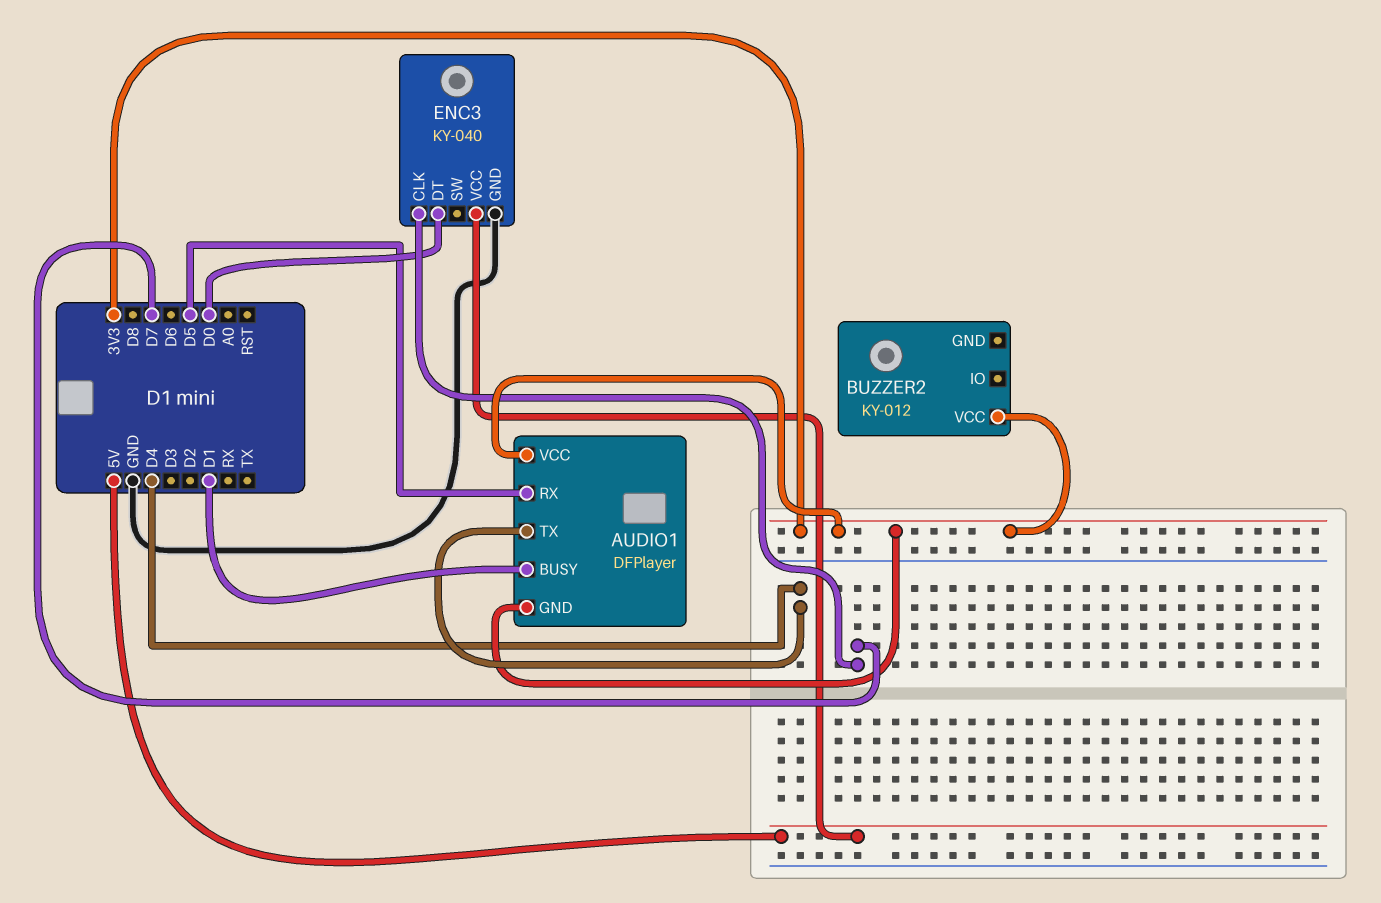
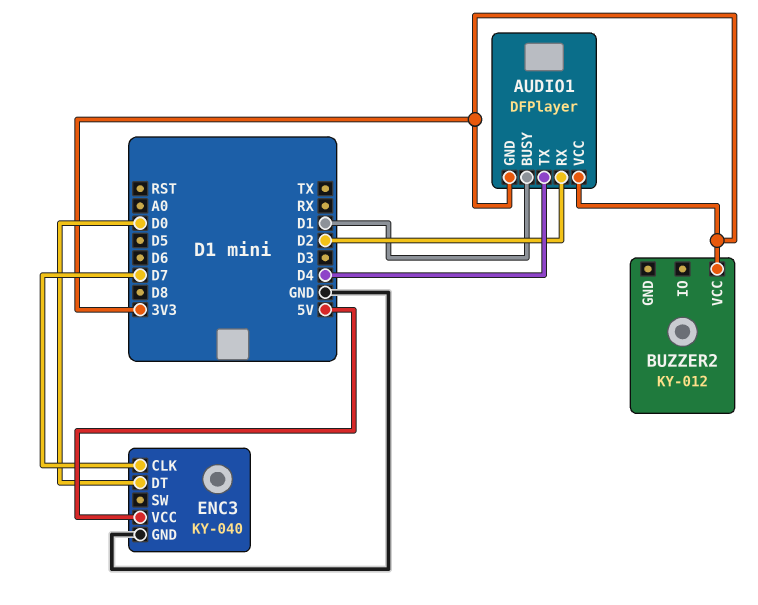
AUDIO1 pin RX: D5 -> D2

